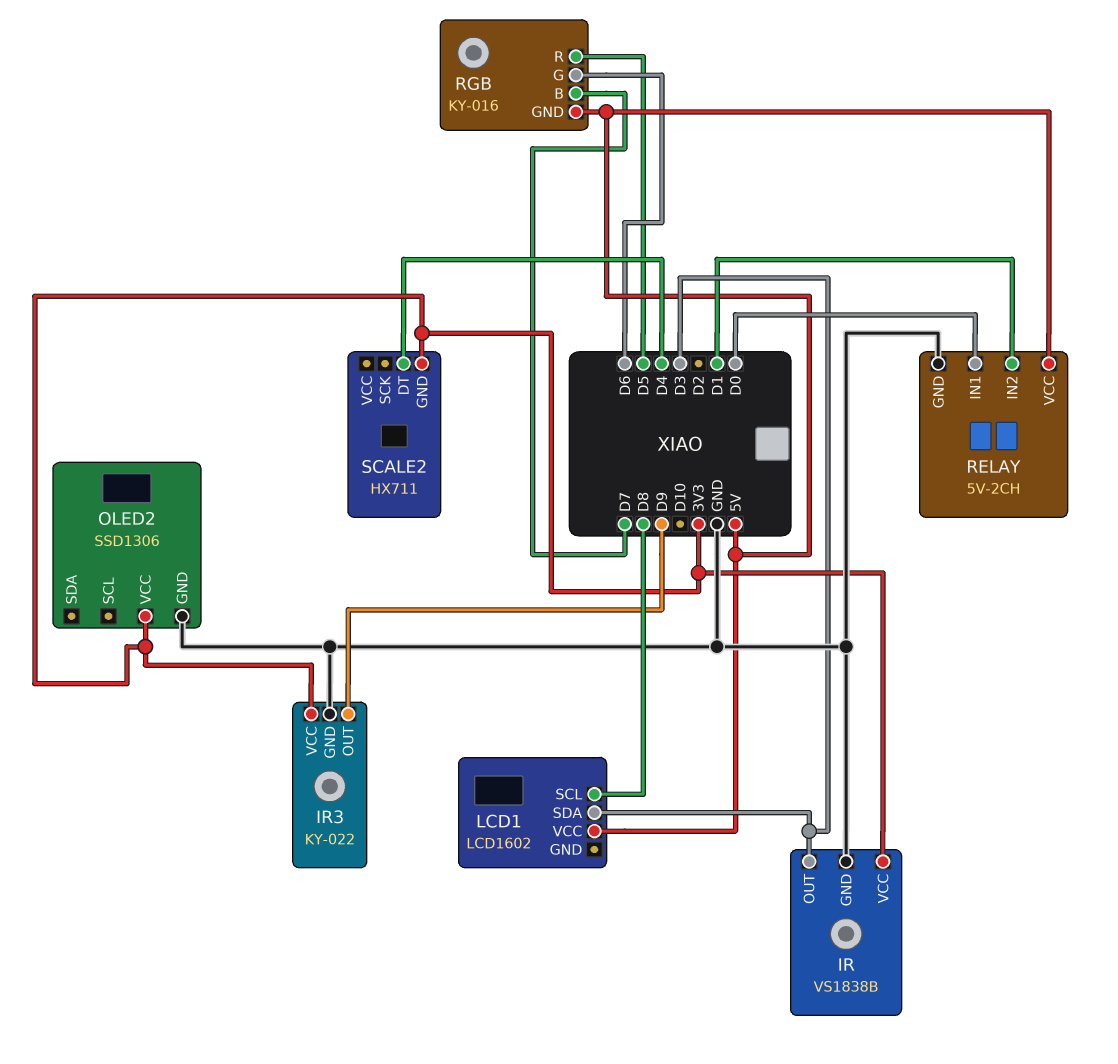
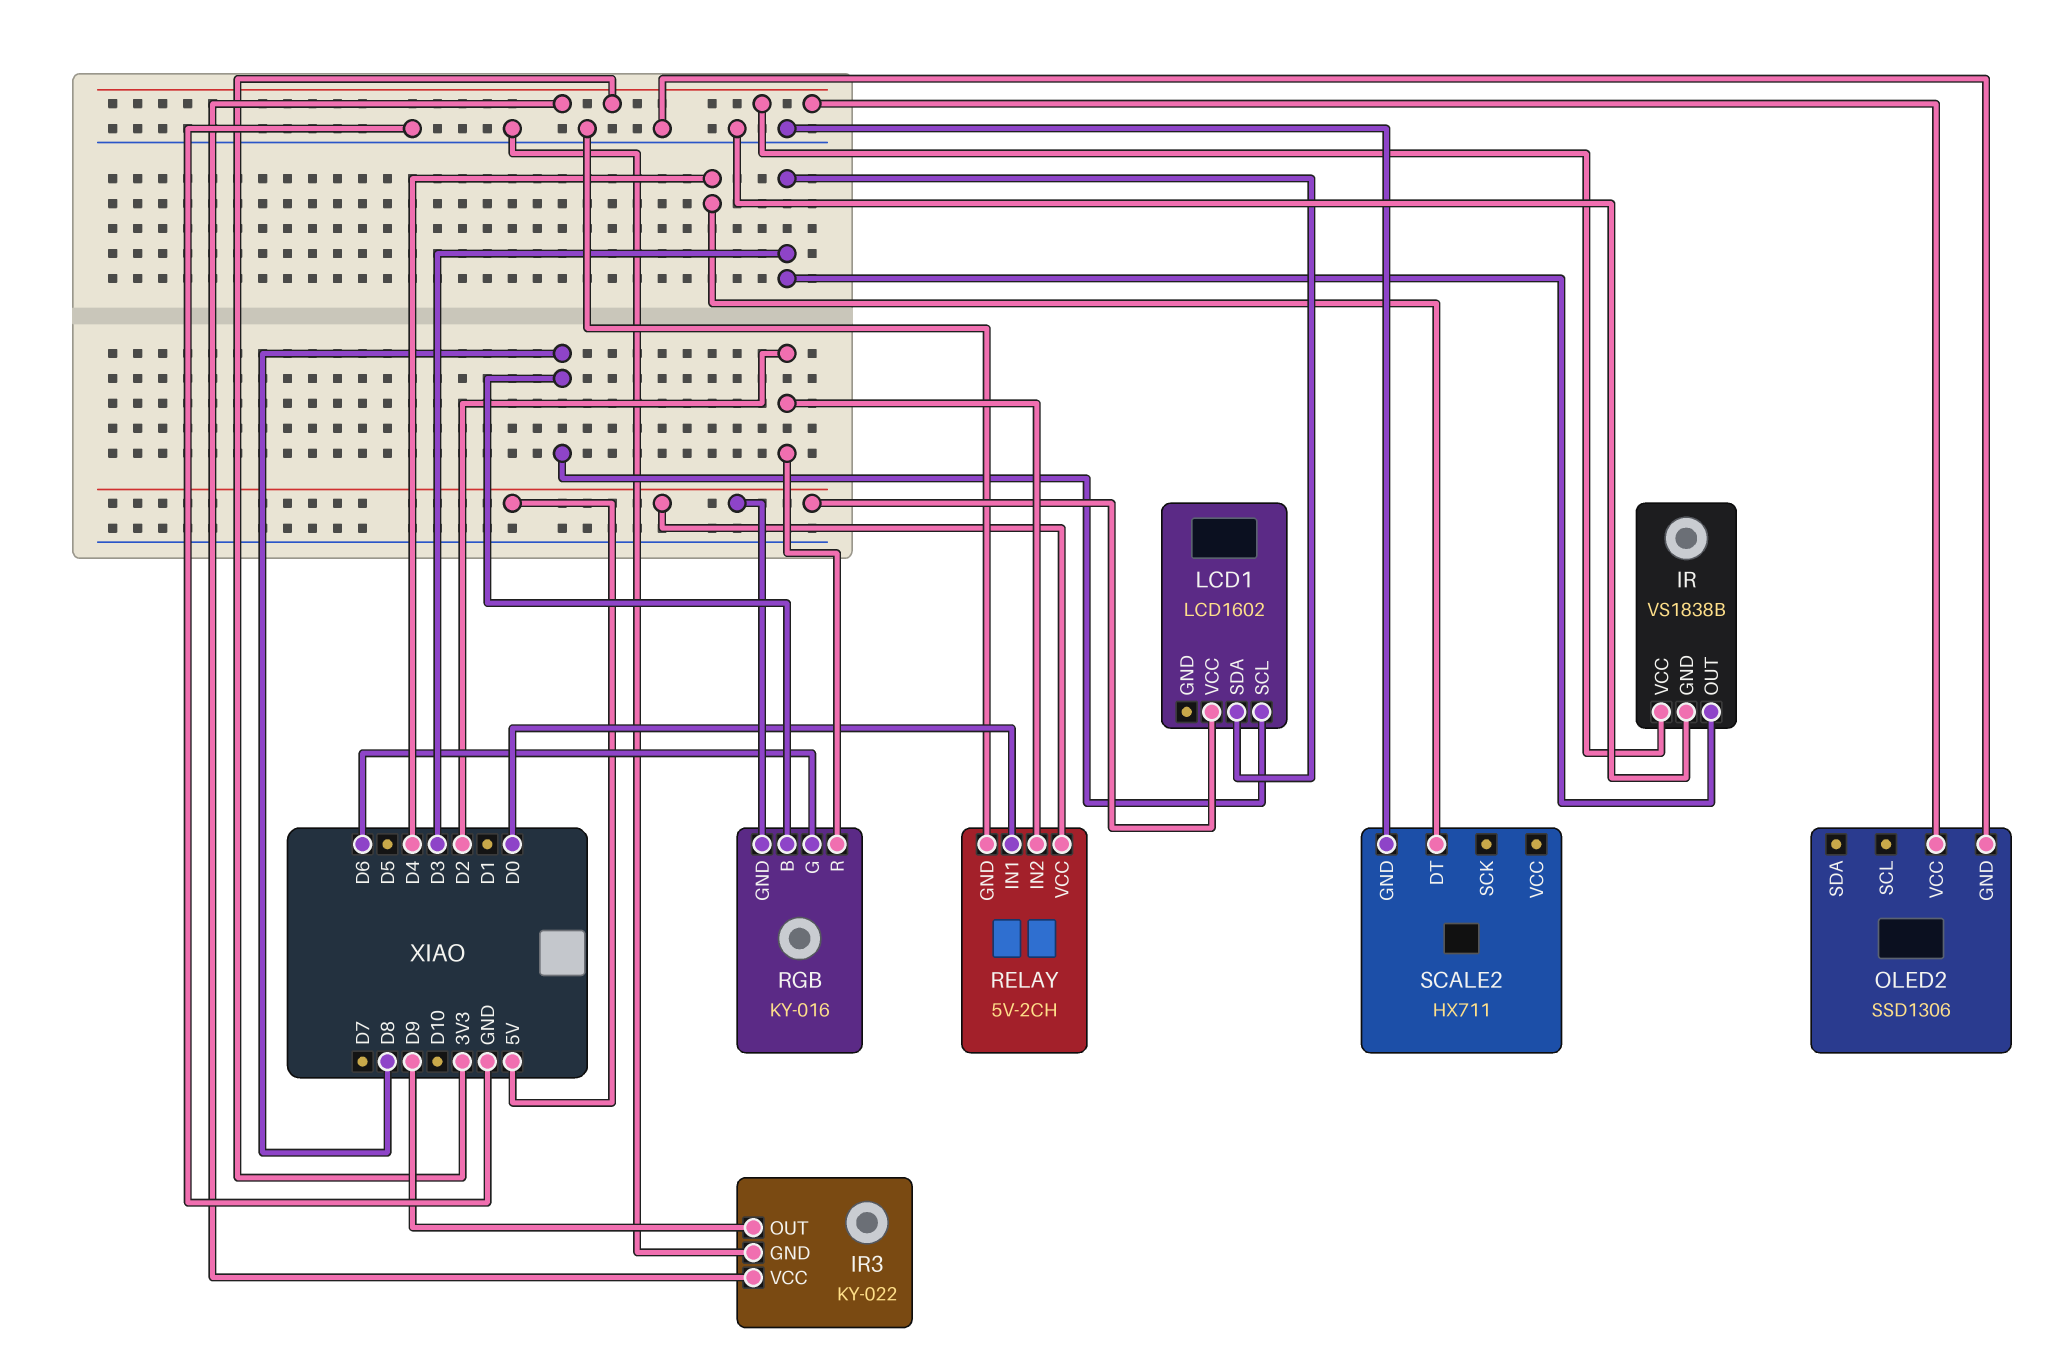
RELAY pin IN2: D1 -> D2
RGB pin B: D7 -> D8
RGB pin R: D5 -> D2
SCALE2 pin GND: 3V3 -> GND

